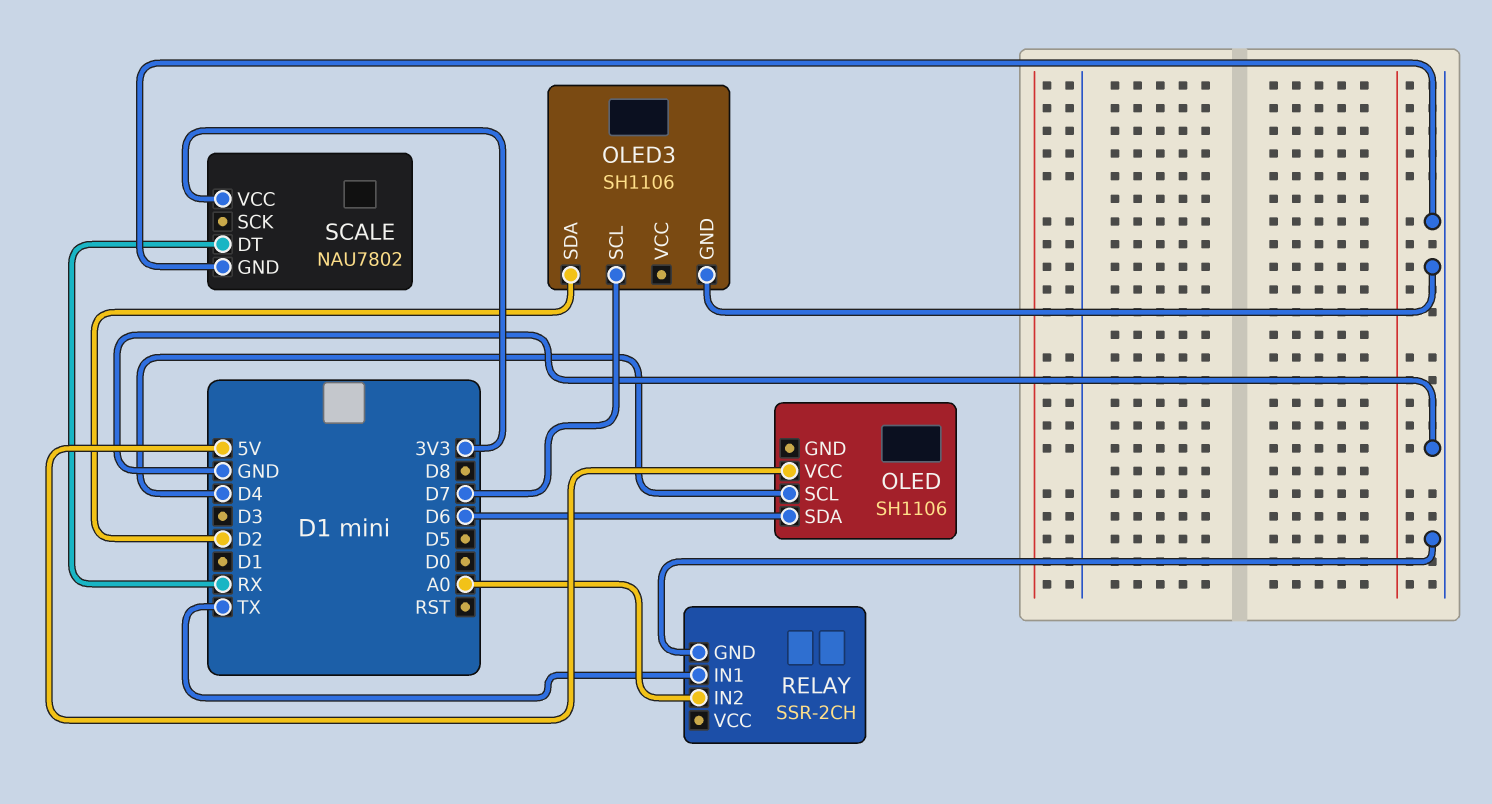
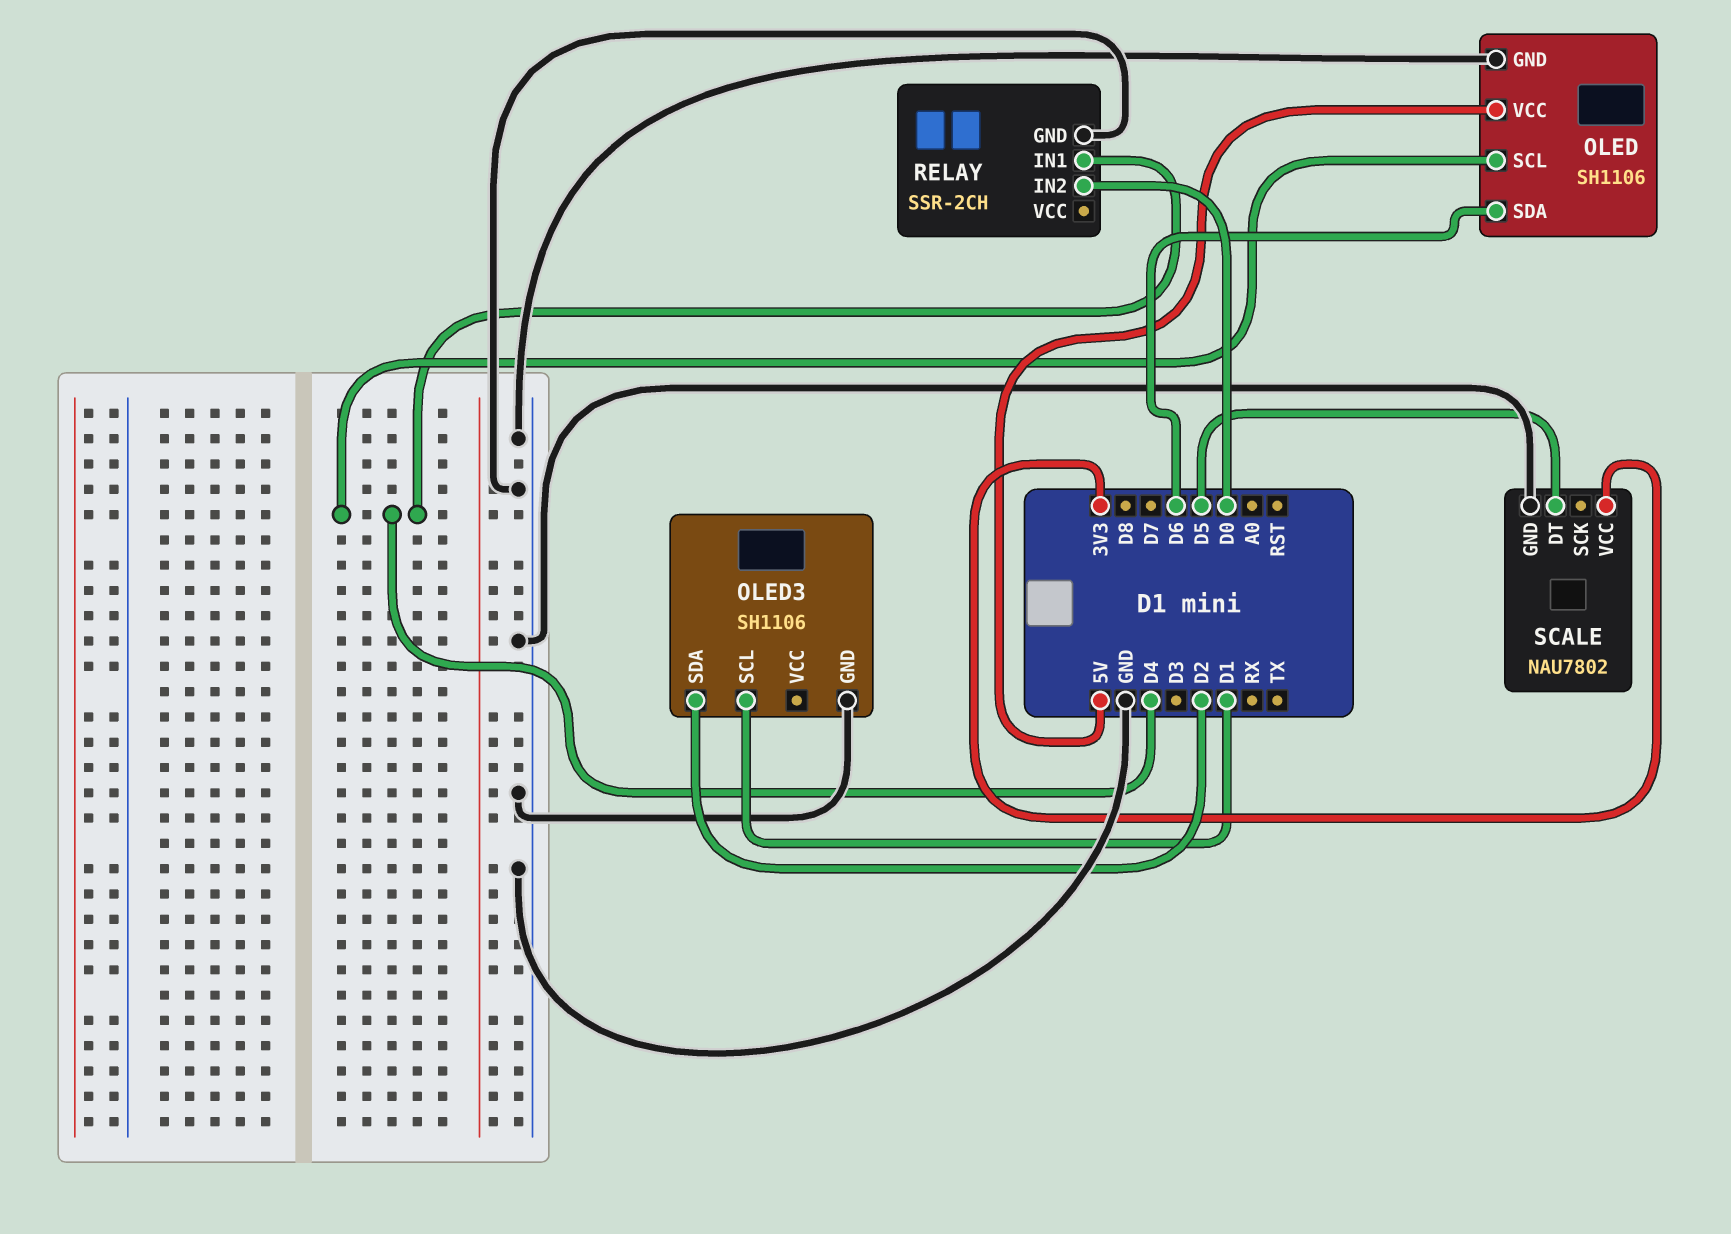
OLED pin GND: none -> GND
OLED3 pin SCL: D7 -> D1
RELAY pin IN1: TX -> D4
RELAY pin IN2: A0 -> D0
SCALE pin DT: RX -> D5

